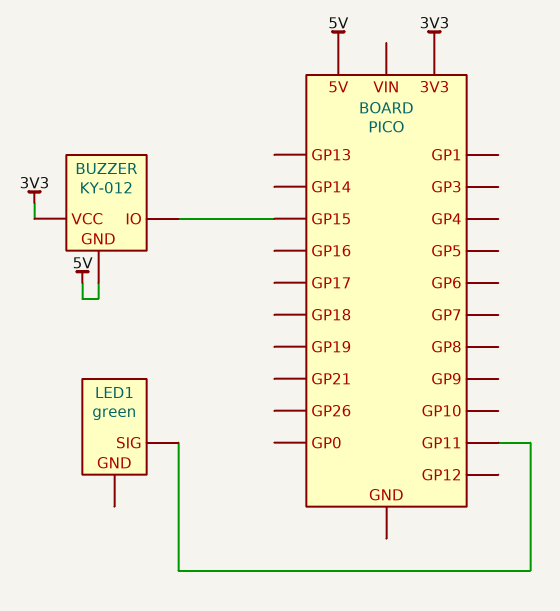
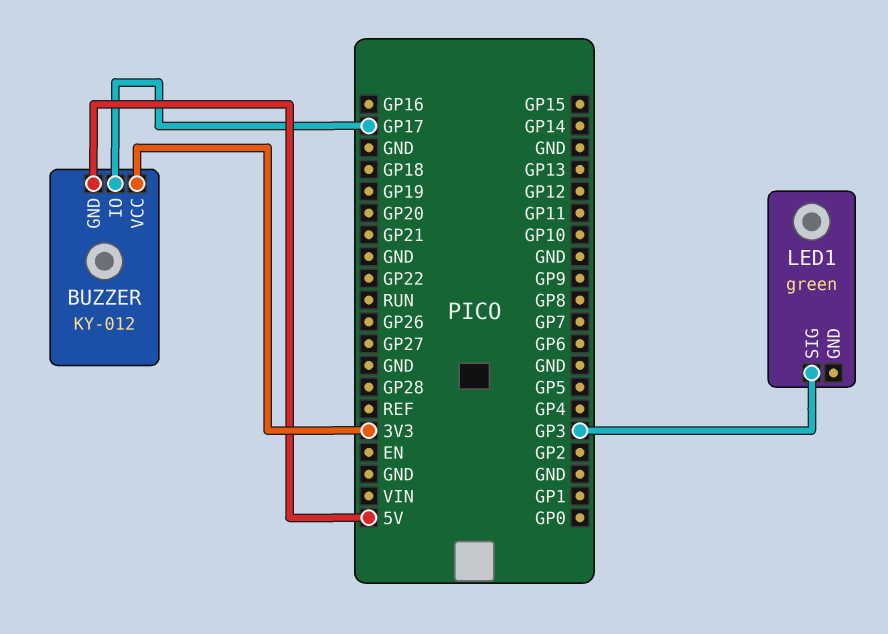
BUZZER pin IO: GP15 -> GP17
LED1 pin SIG: GP11 -> GP3

